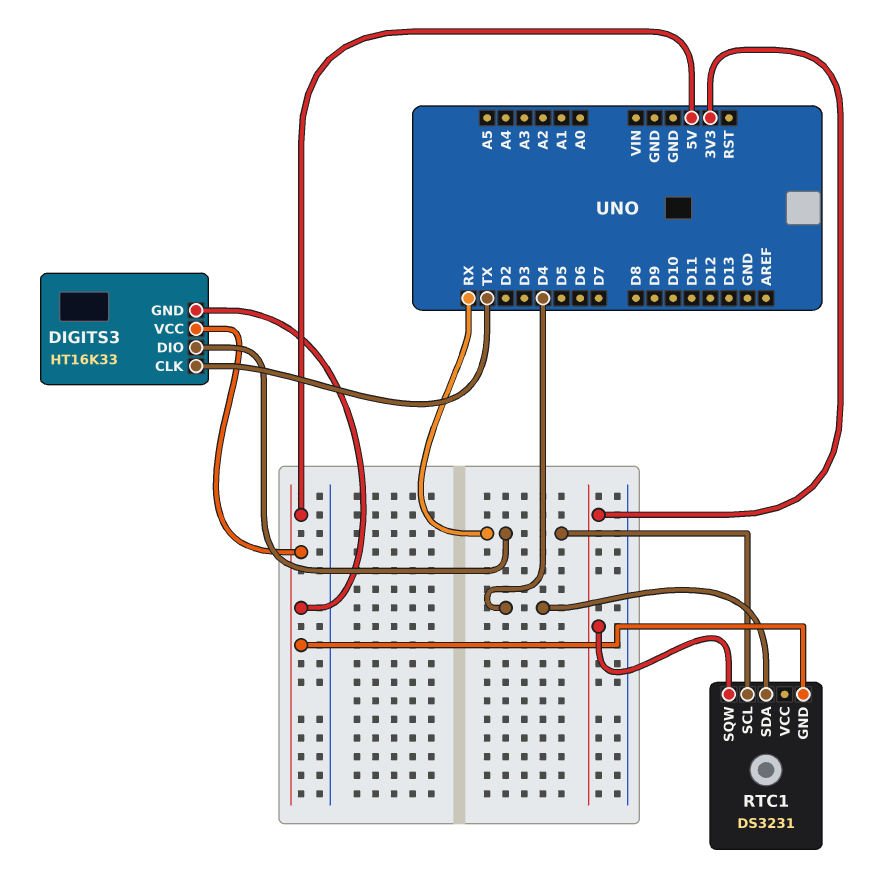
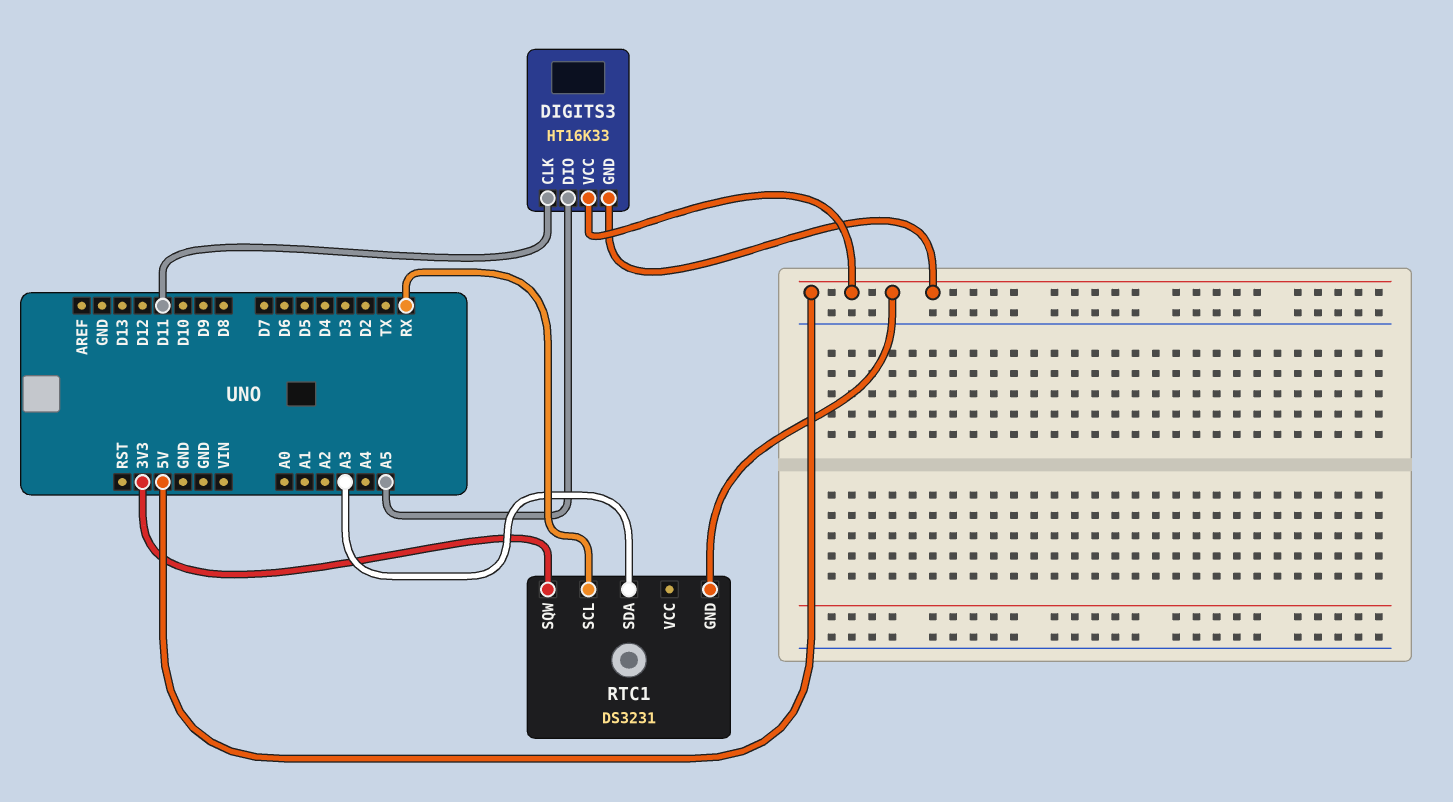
DIGITS3 pin CLK: TX -> D11
DIGITS3 pin DIO: RX -> A5
RTC1 pin SDA: D4 -> A3

